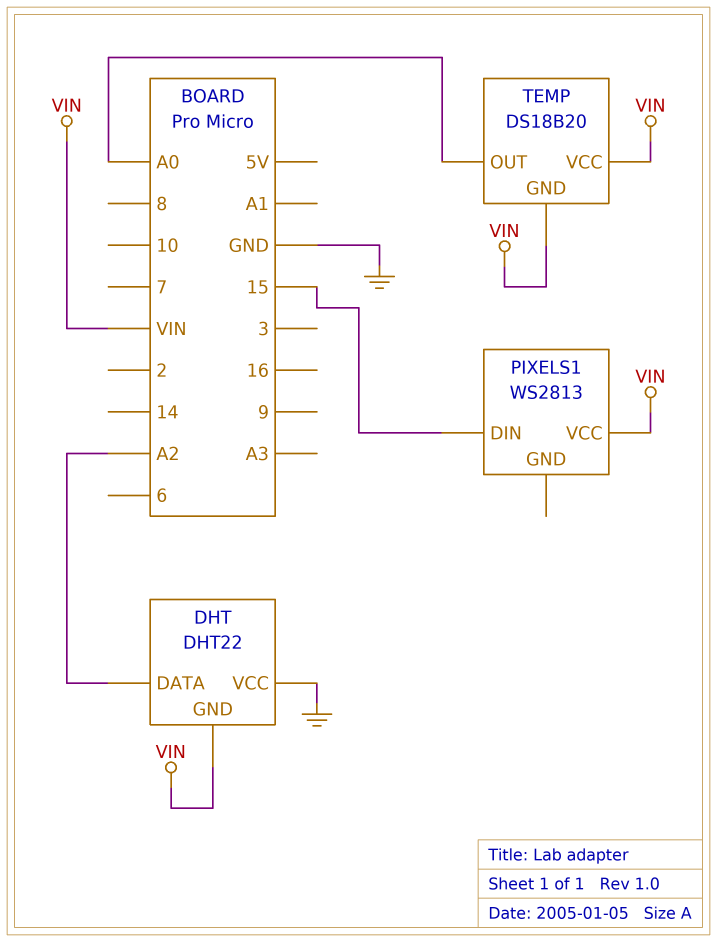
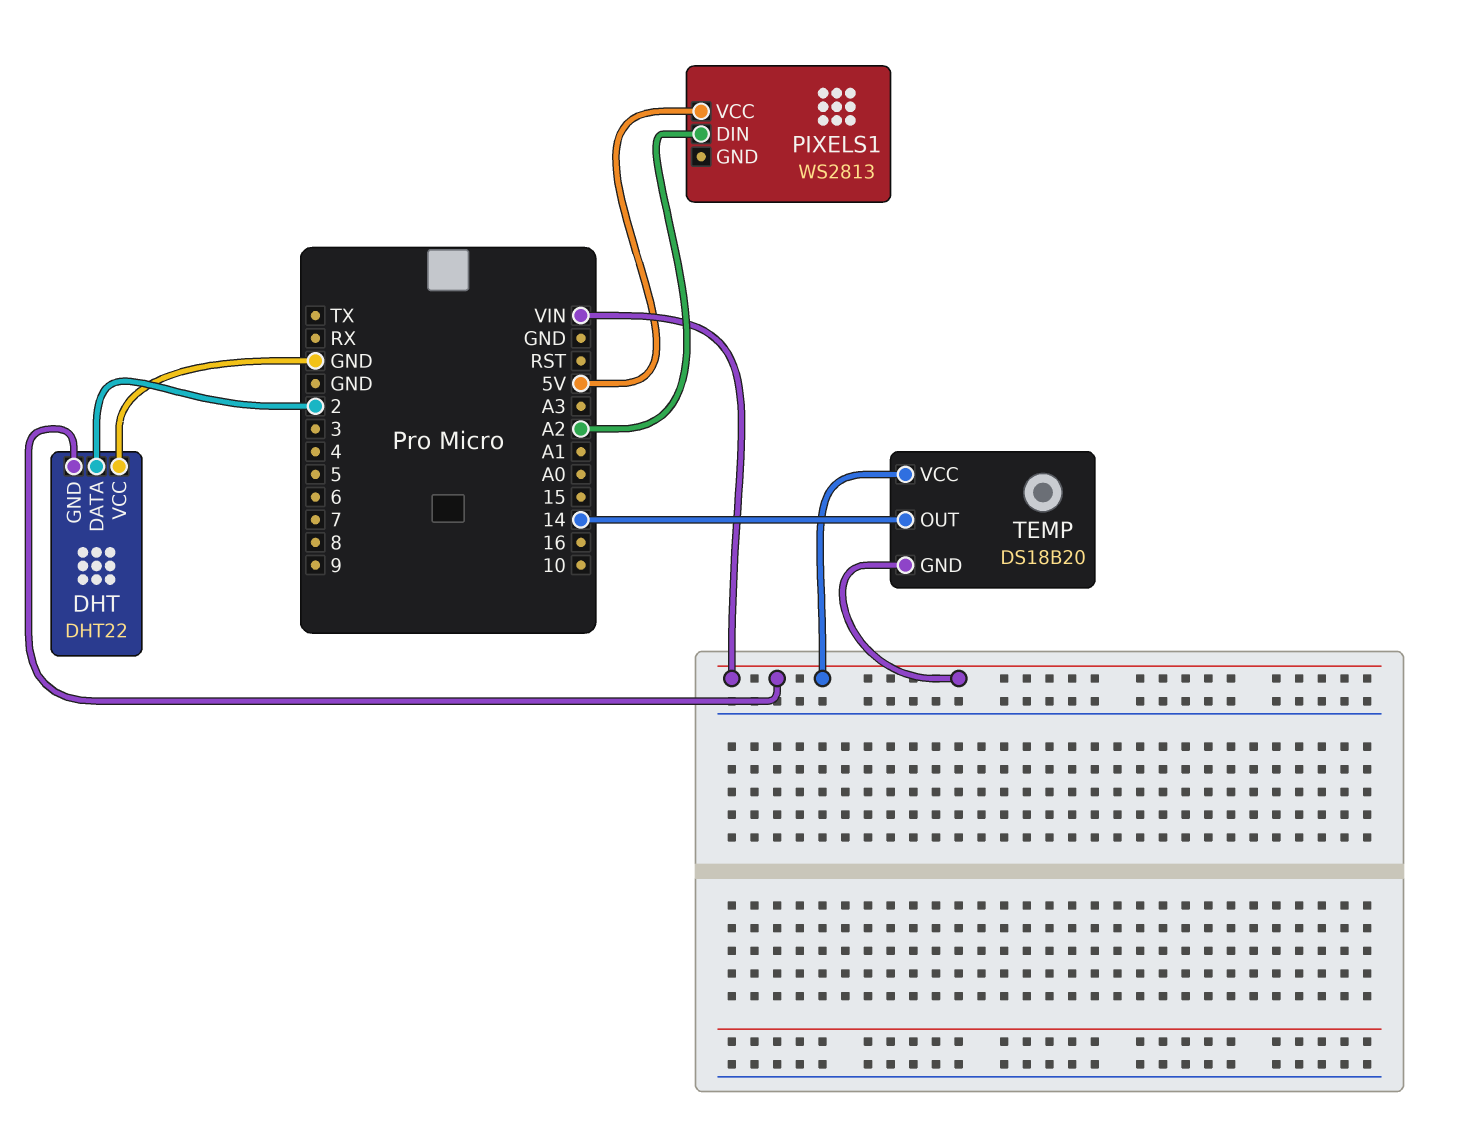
DHT pin DATA: A2 -> 2
PIXELS1 pin DIN: 15 -> A2
PIXELS1 pin VCC: VIN -> 5V
TEMP pin OUT: A0 -> 14

